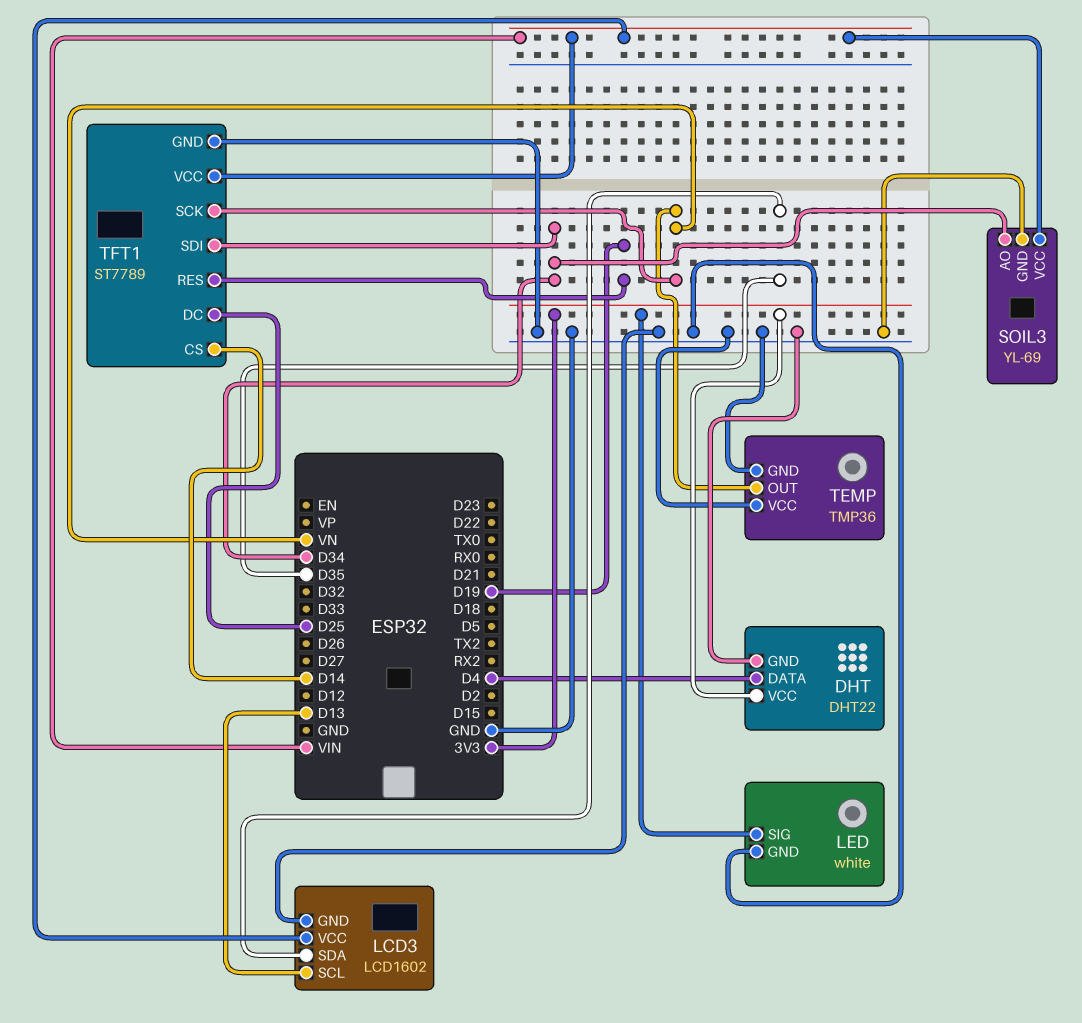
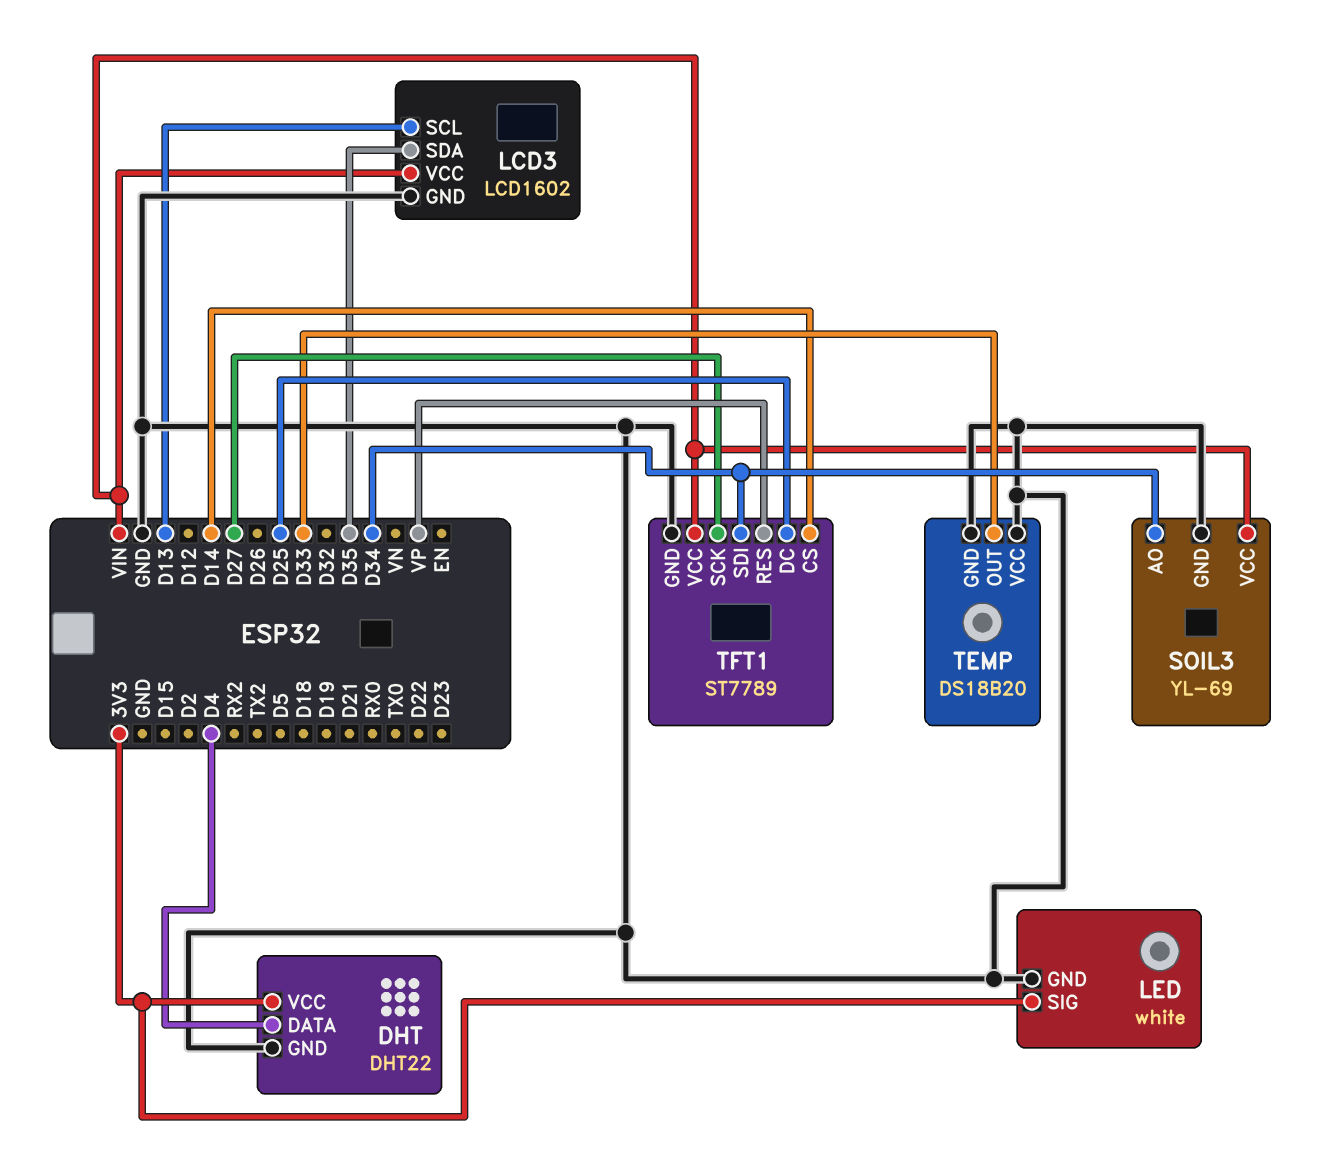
TEMP: TMP36 -> DS18B20
TEMP pin OUT: VN -> D33
TFT1 pin RES: D19 -> VP
TFT1 pin SCK: VN -> D27

